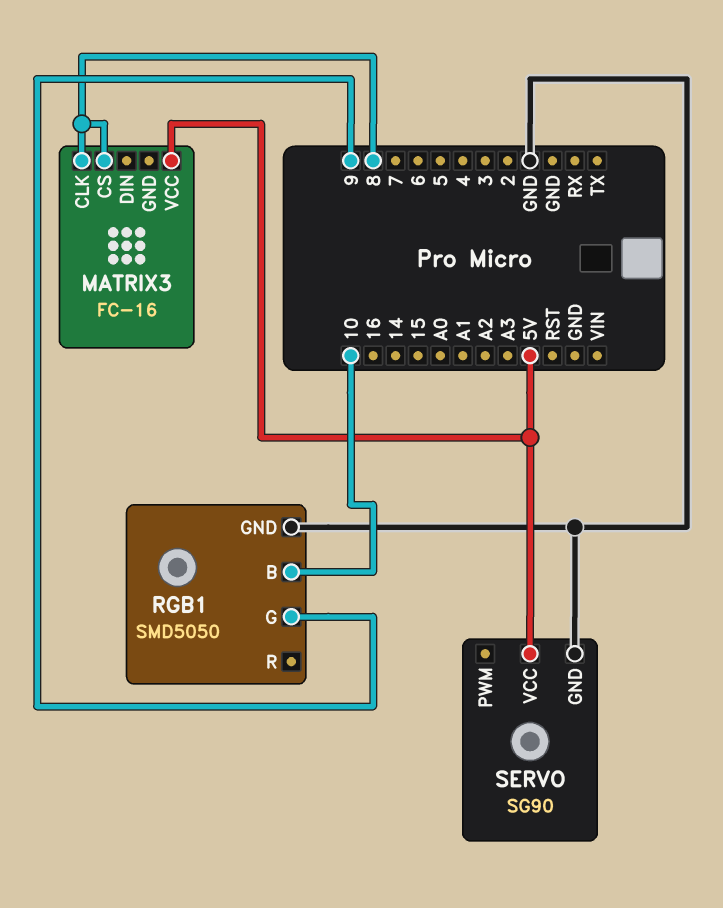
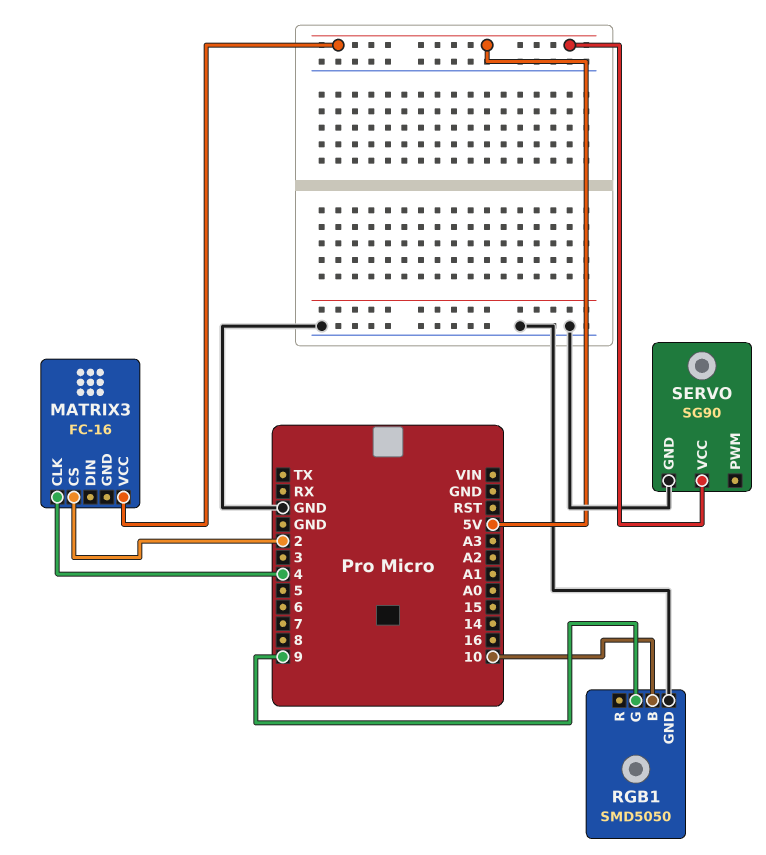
MATRIX3 pin CLK: 8 -> 4
MATRIX3 pin CS: 8 -> 2

